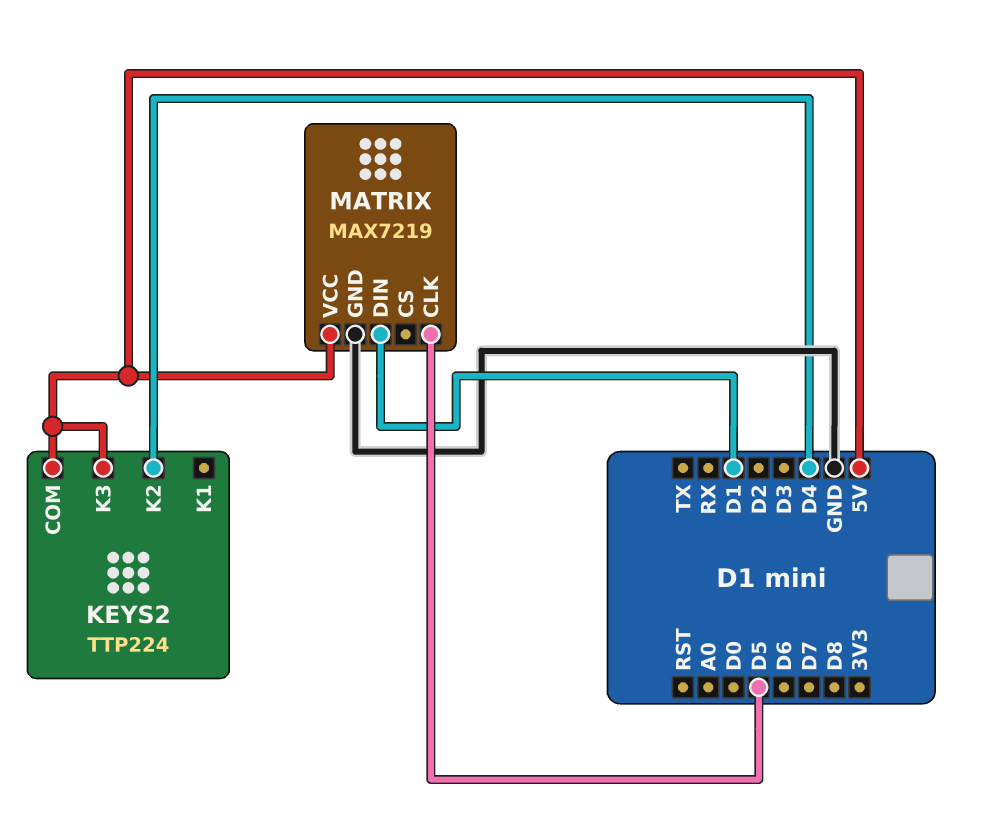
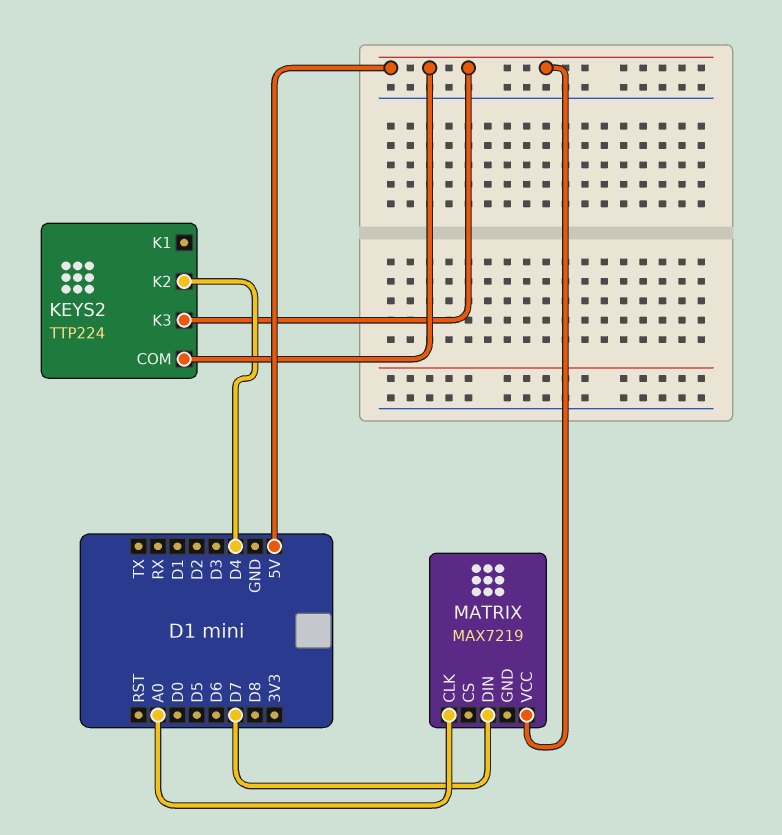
MATRIX pin CLK: D5 -> A0
MATRIX pin DIN: D1 -> D7
MATRIX pin GND: GND -> none

